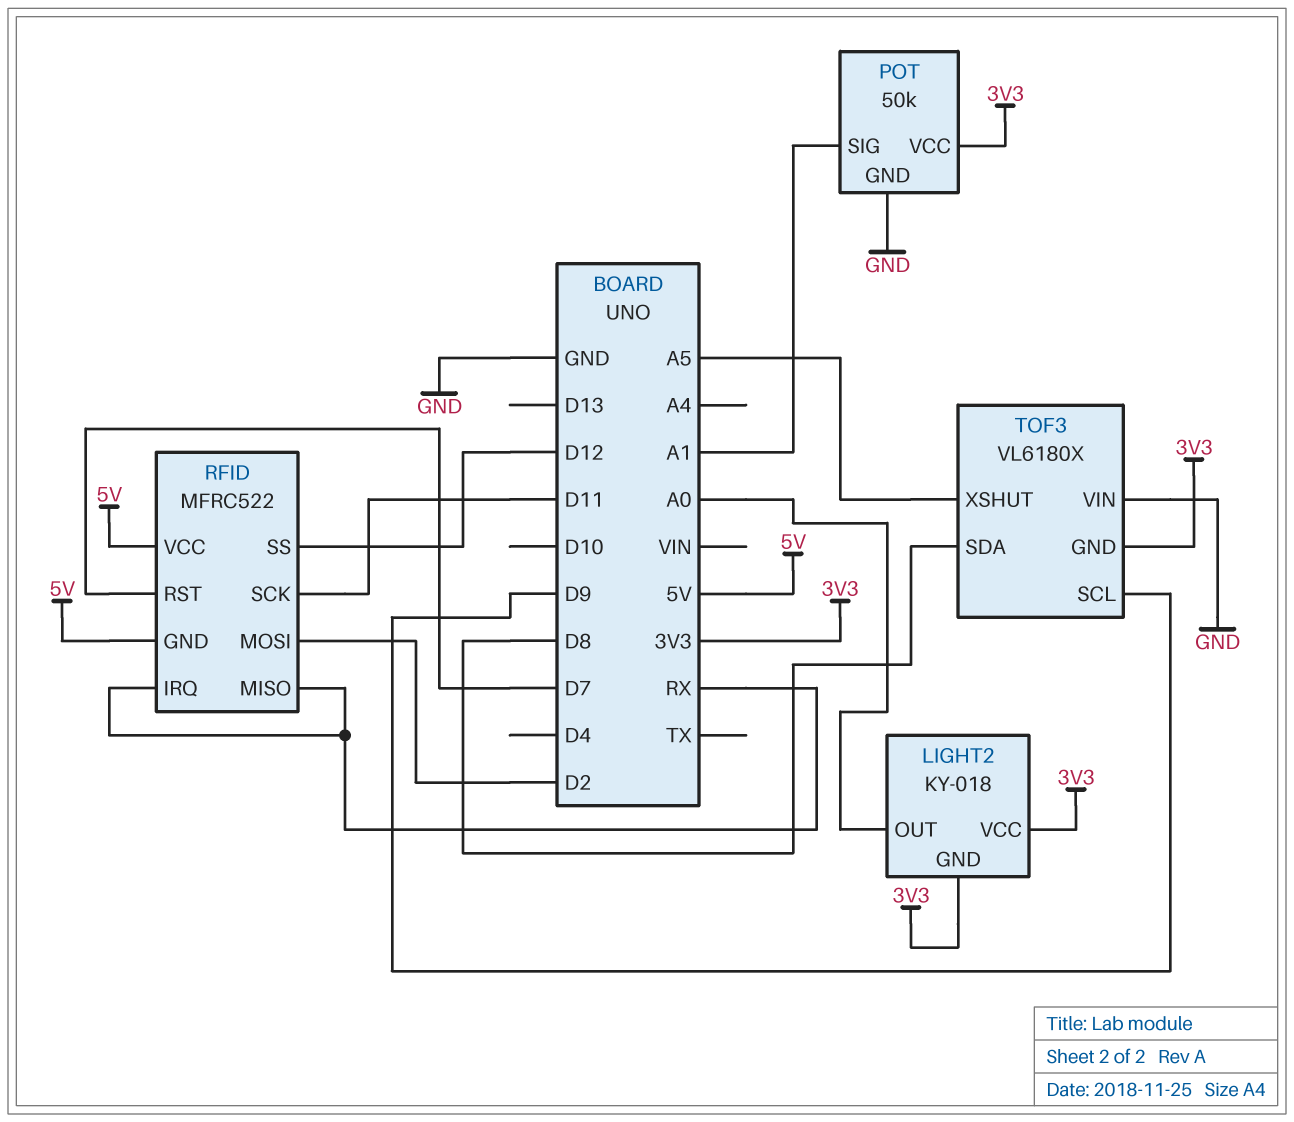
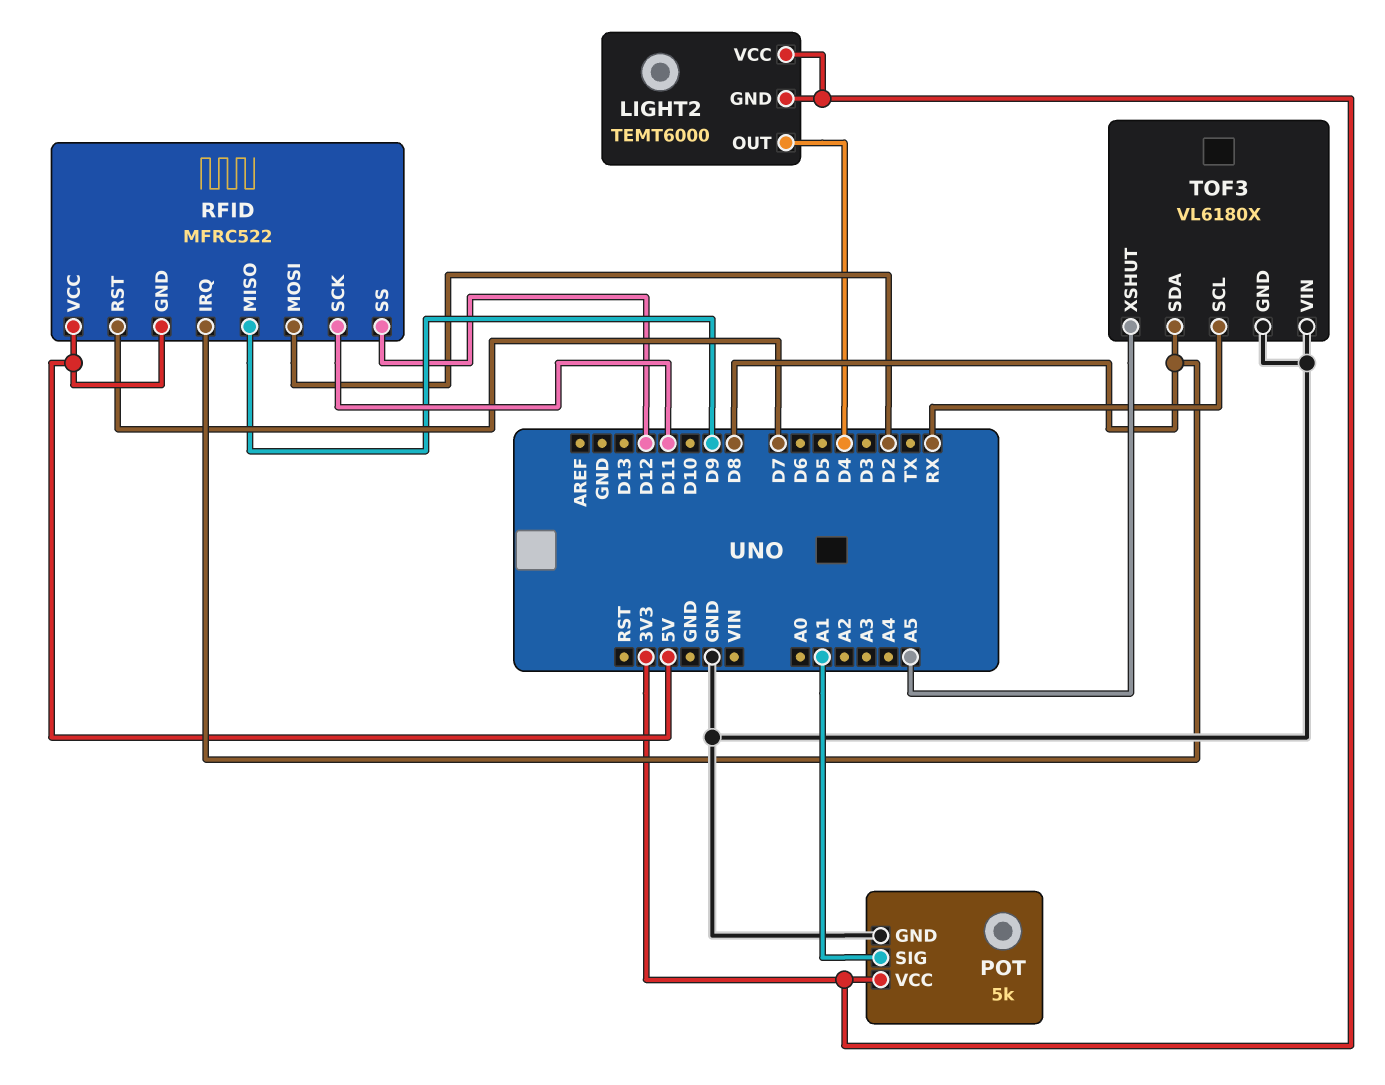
LIGHT2: KY-018 -> TEMT6000
LIGHT2 pin OUT: A0 -> D4
POT: 50k -> 5k
RFID pin IRQ: RX -> D8
RFID pin MISO: RX -> D9
TOF3 pin GND: 3V3 -> GND
TOF3 pin SCL: D9 -> RX

